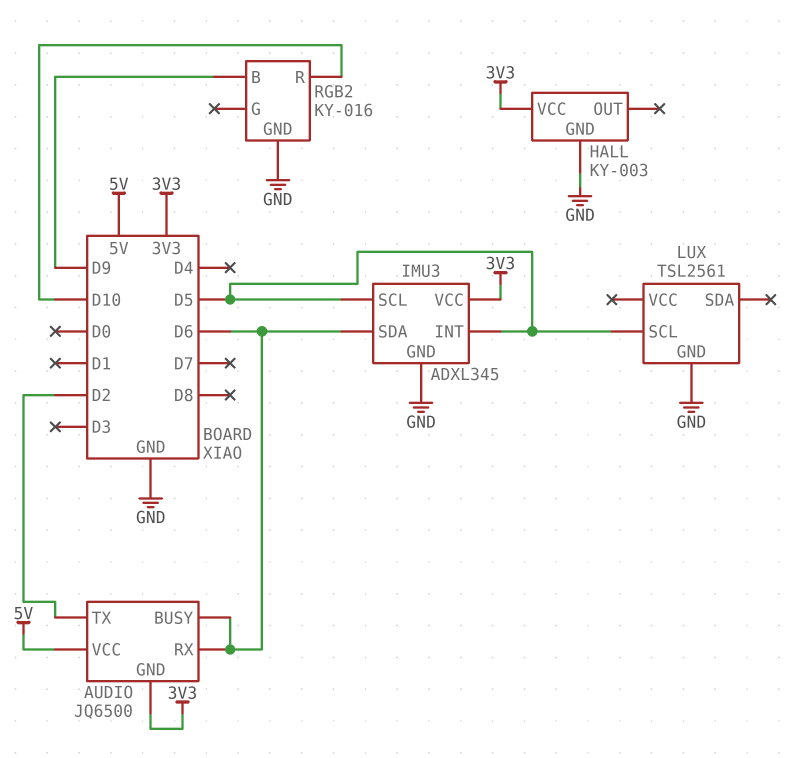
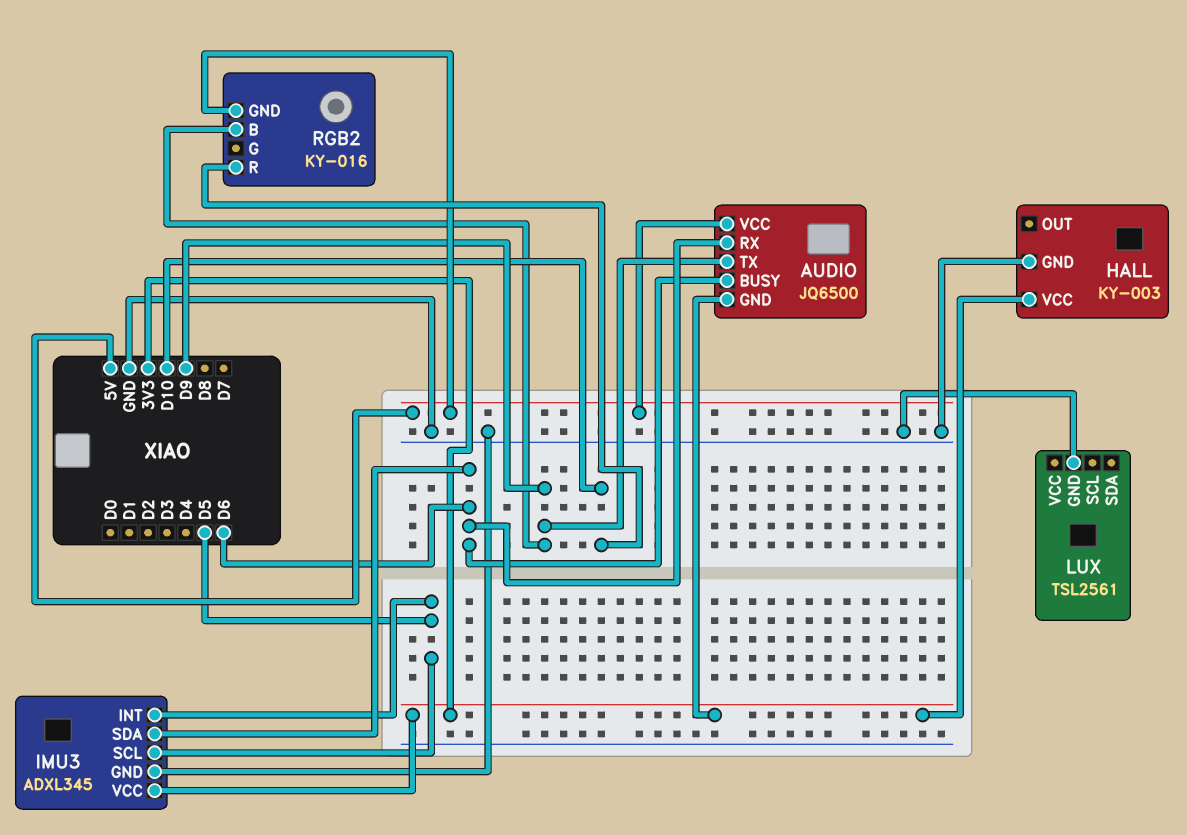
AUDIO pin TX: D2 -> D9
LUX pin SCL: D5 -> none
RGB2 pin GND: GND -> 5V

